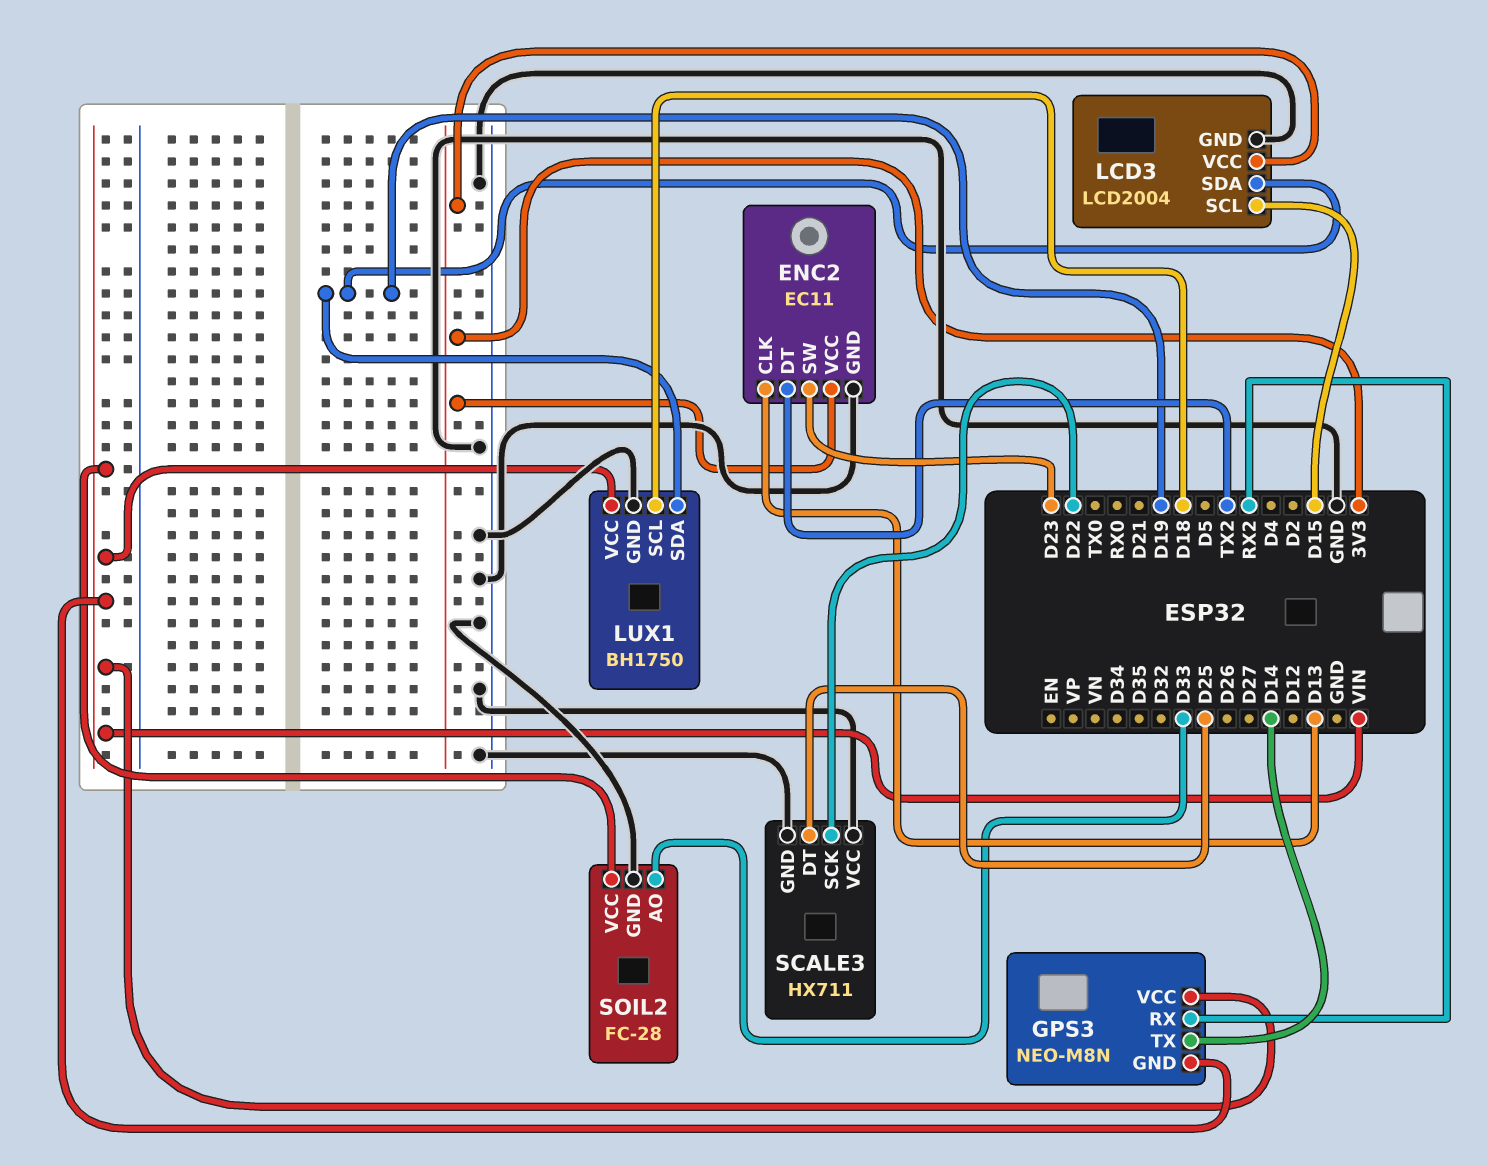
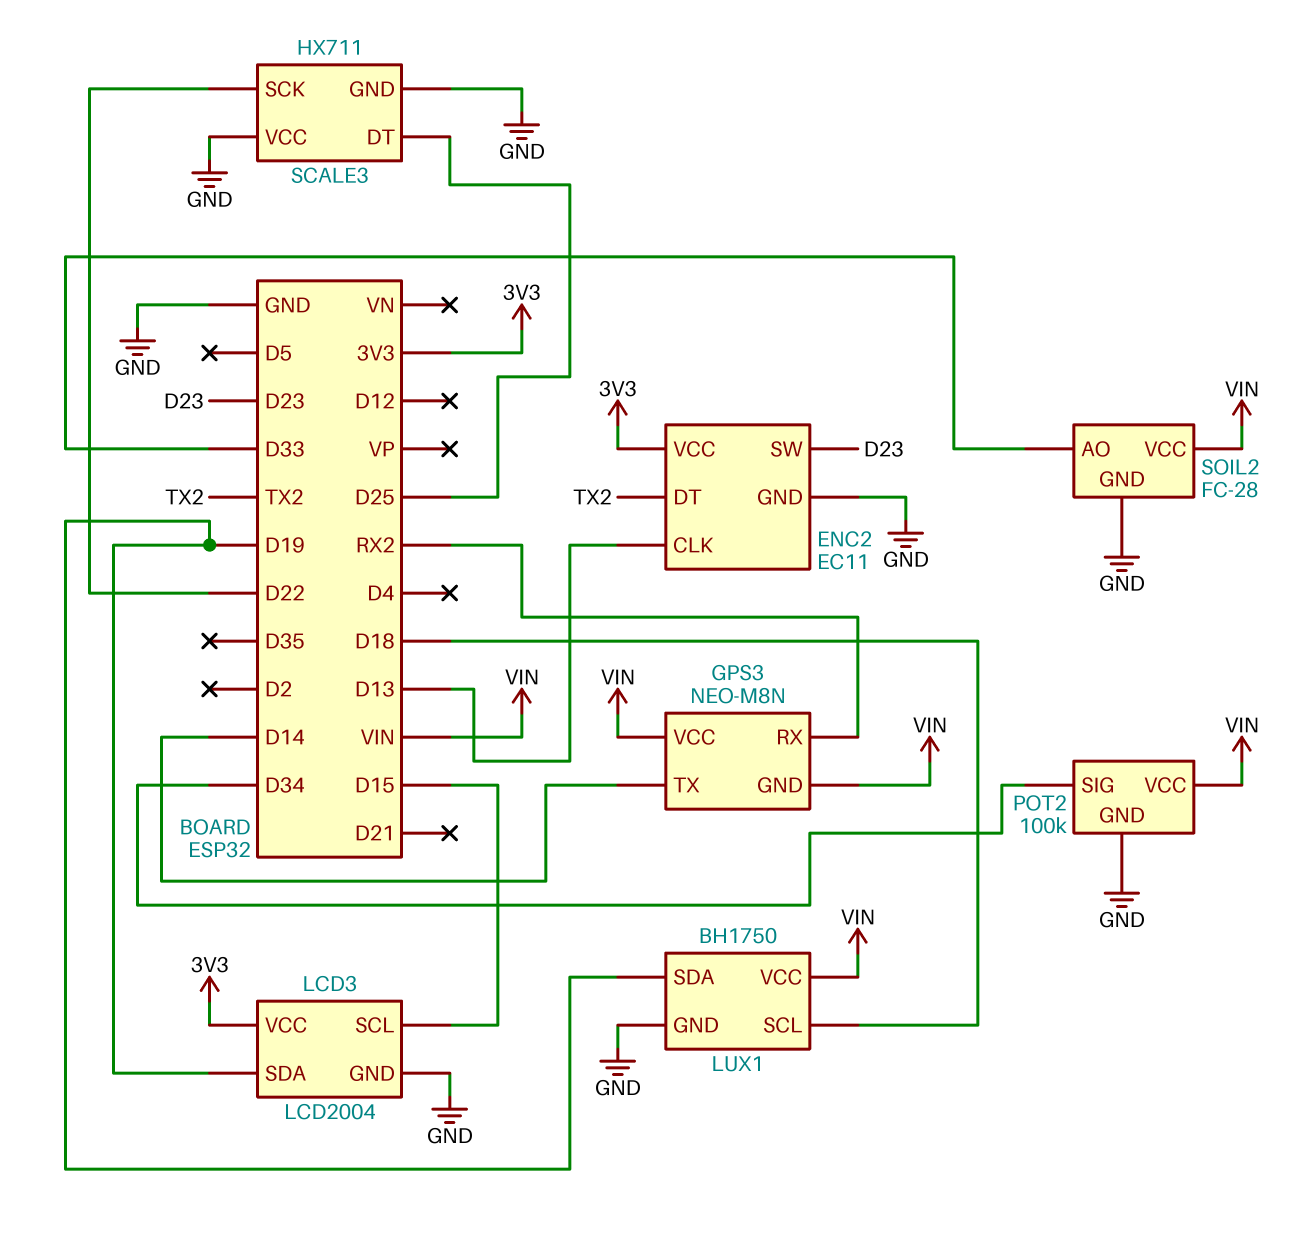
POT2: none -> 100k
POT2 pin GND: none -> GND
POT2 pin SIG: none -> D34
POT2 pin VCC: none -> VIN

